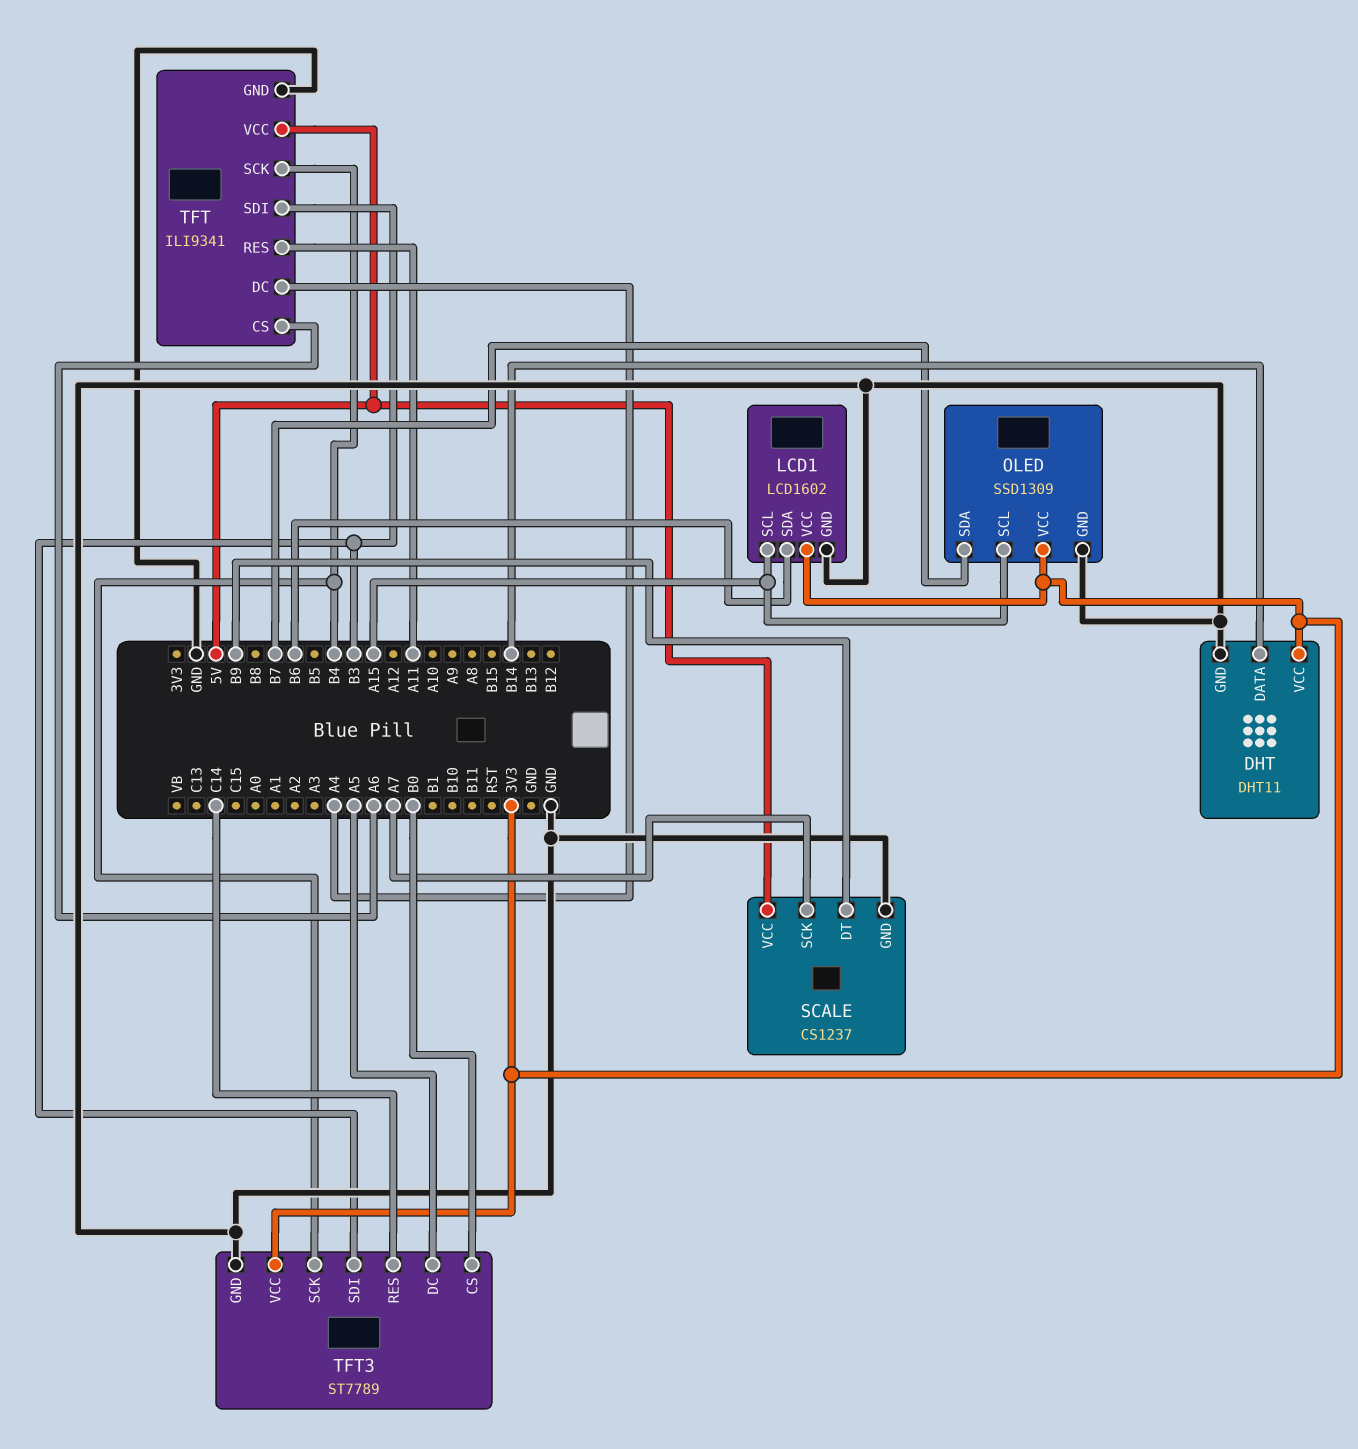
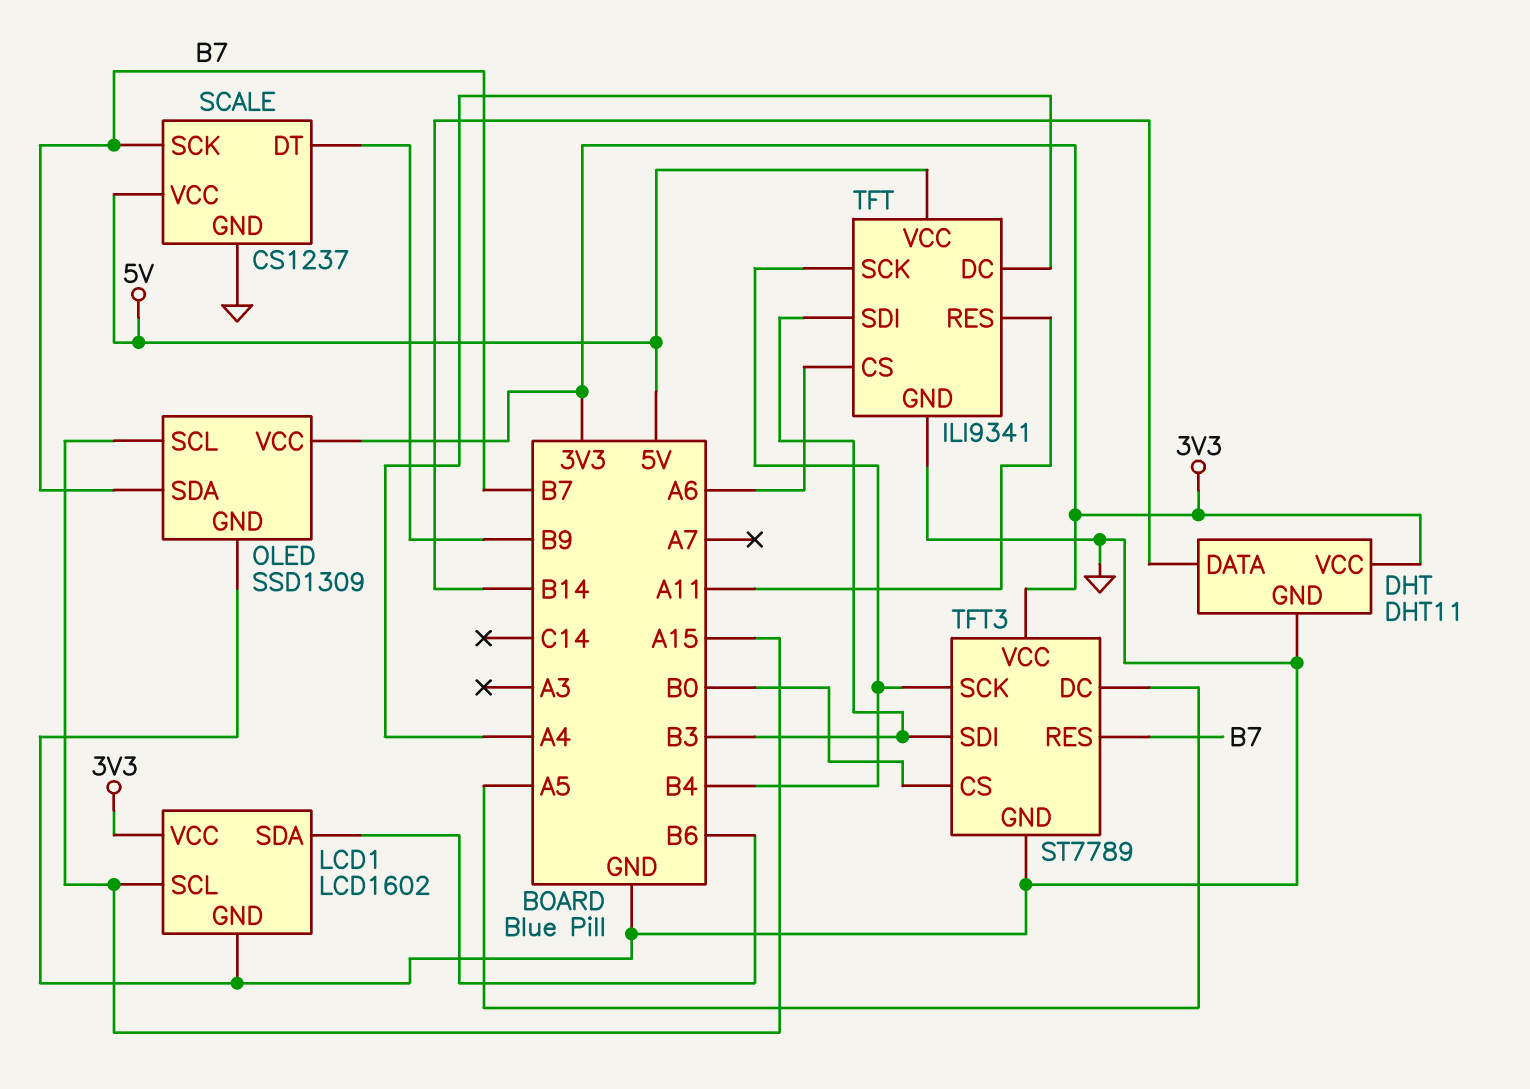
SCALE pin SCK: A7 -> B7
TFT3 pin RES: C14 -> B7

